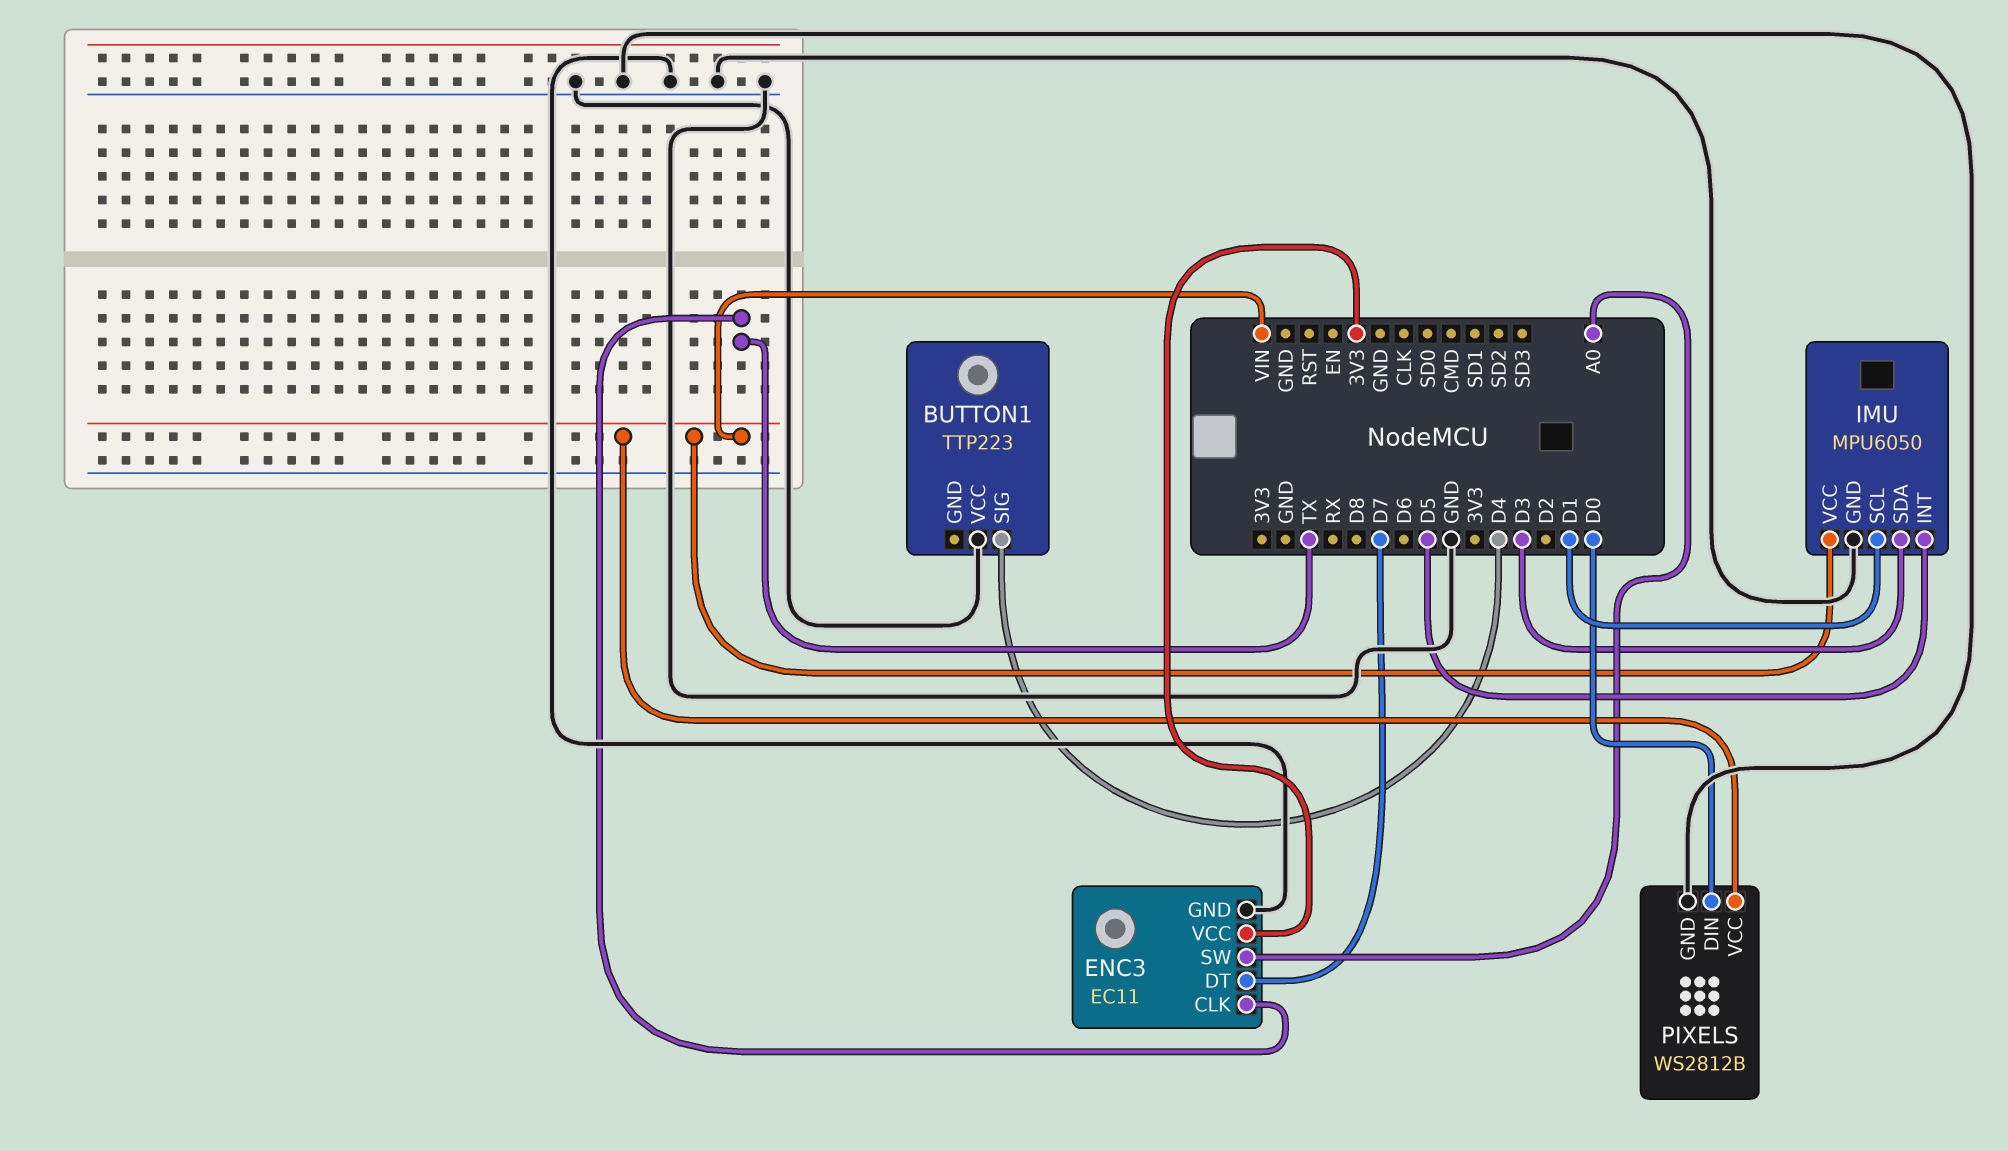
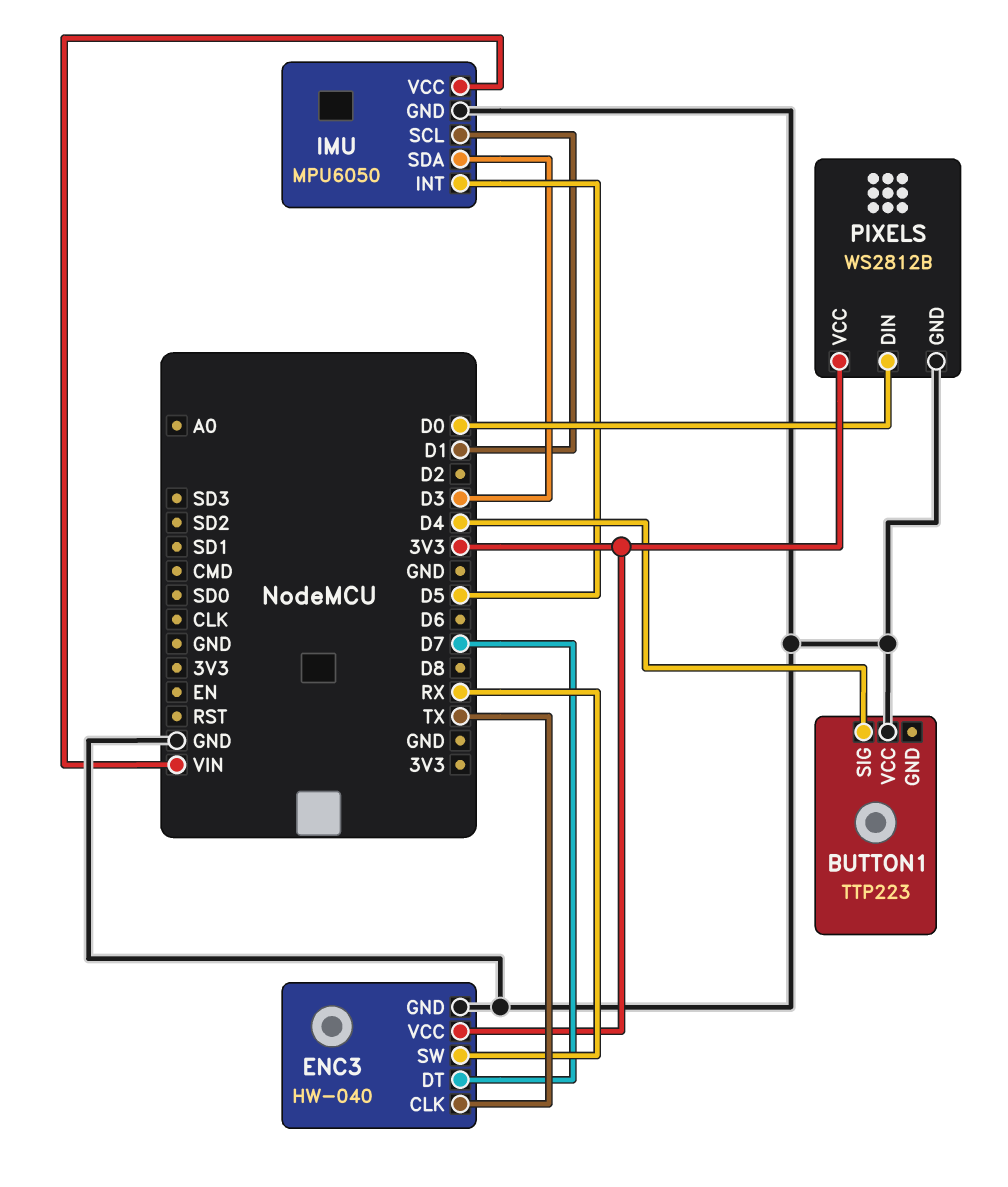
ENC3: EC11 -> HW-040
ENC3 pin SW: A0 -> RX
PIXELS pin VCC: VIN -> 3V3

